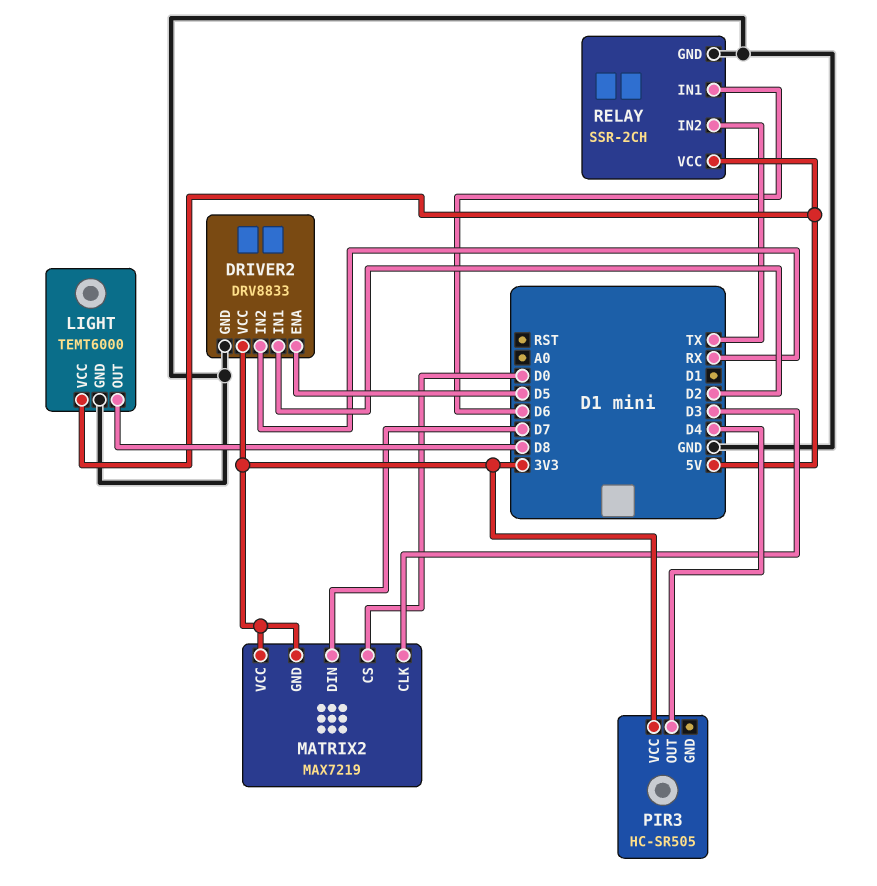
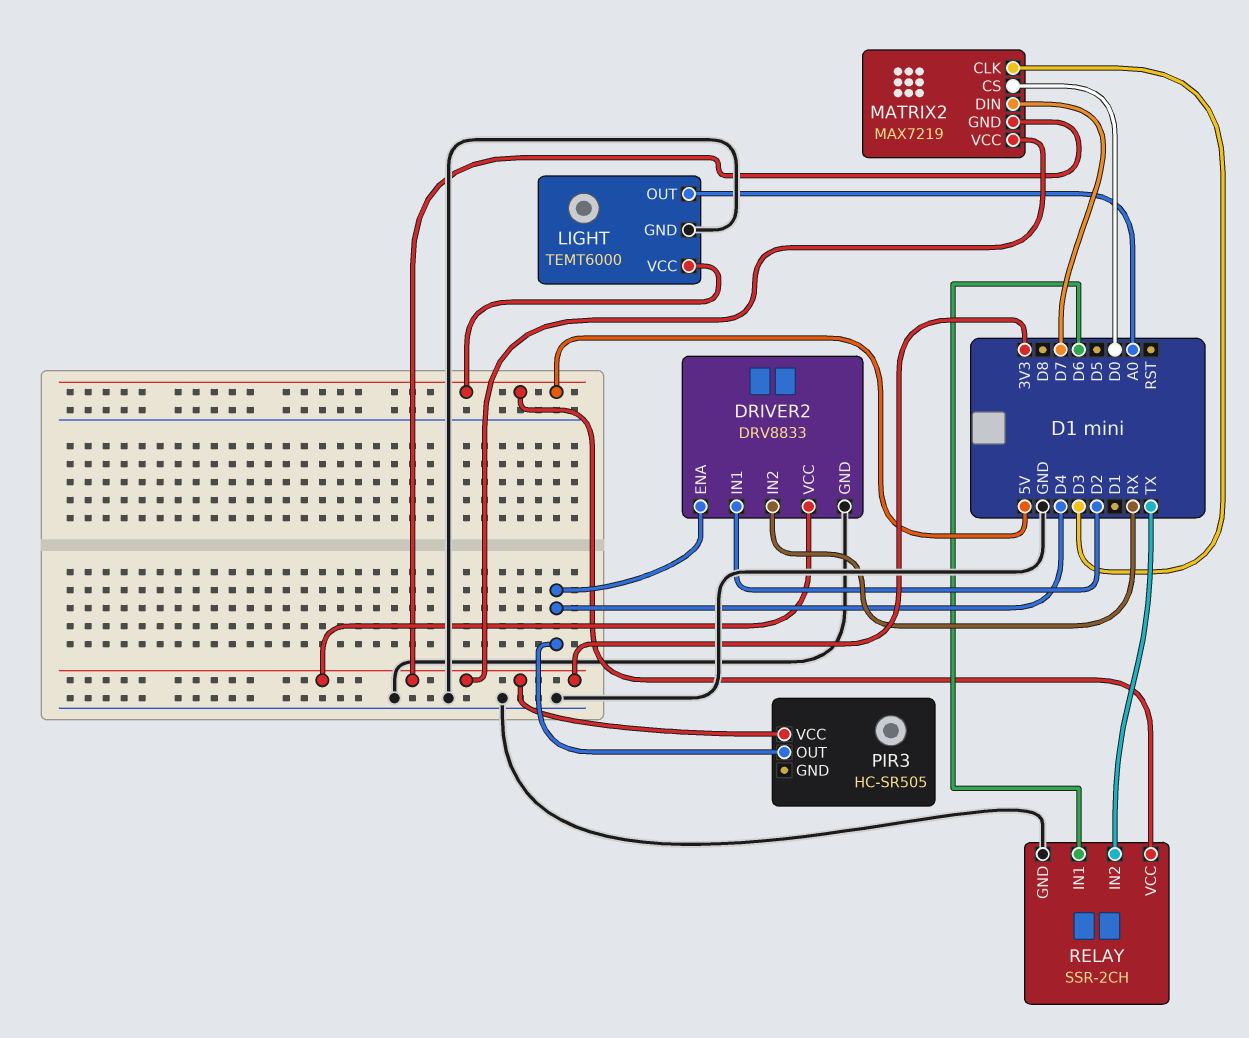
DRIVER2 pin ENA: D5 -> D4
LIGHT pin OUT: D8 -> A0

